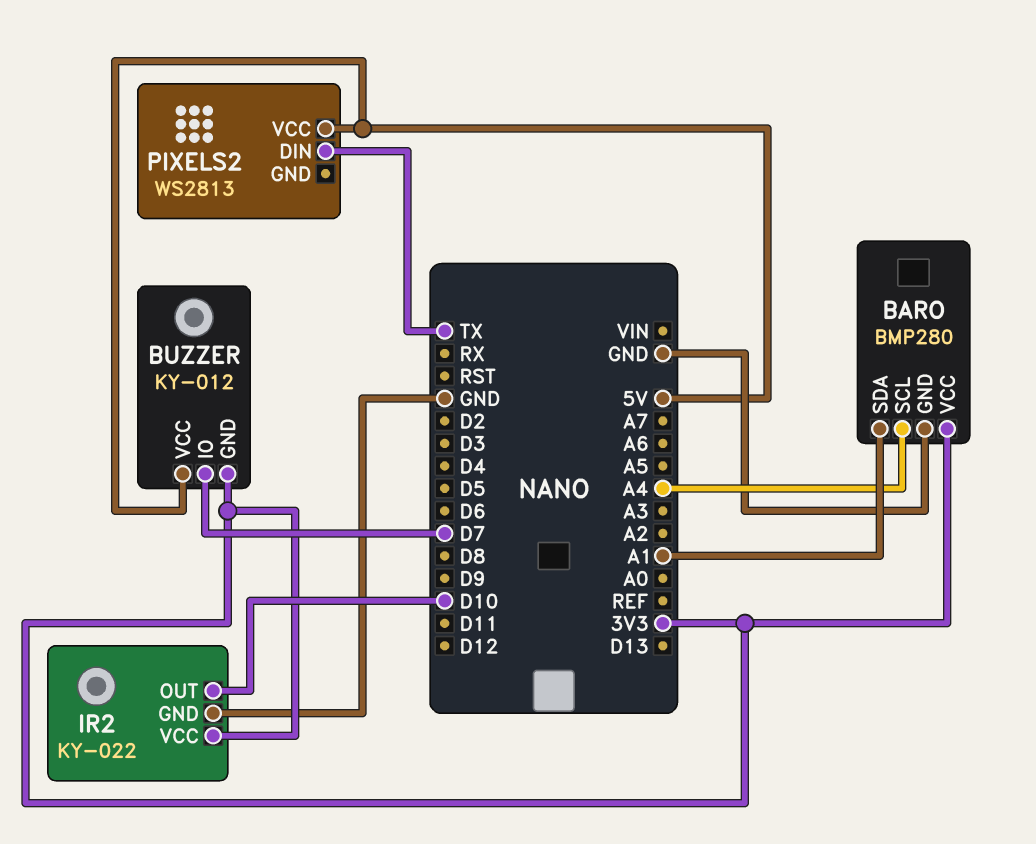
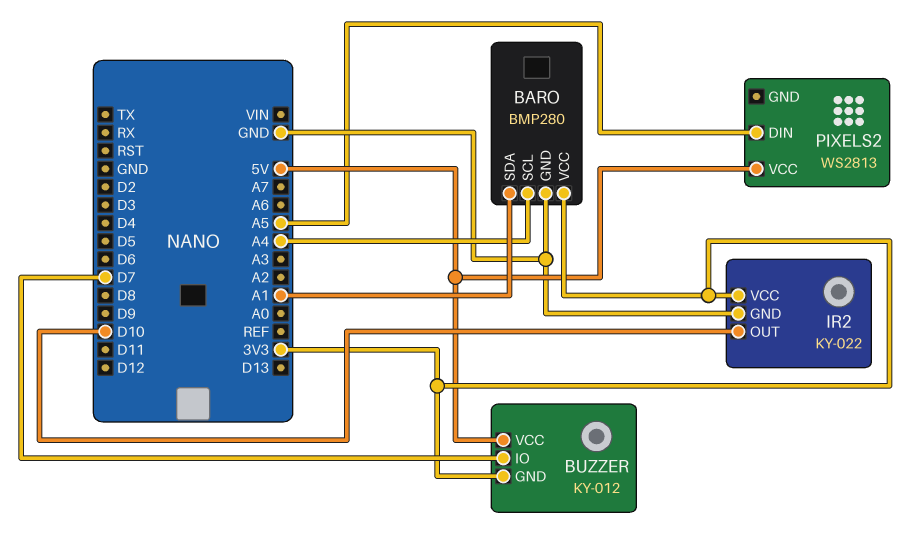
PIXELS2 pin DIN: TX -> A5

